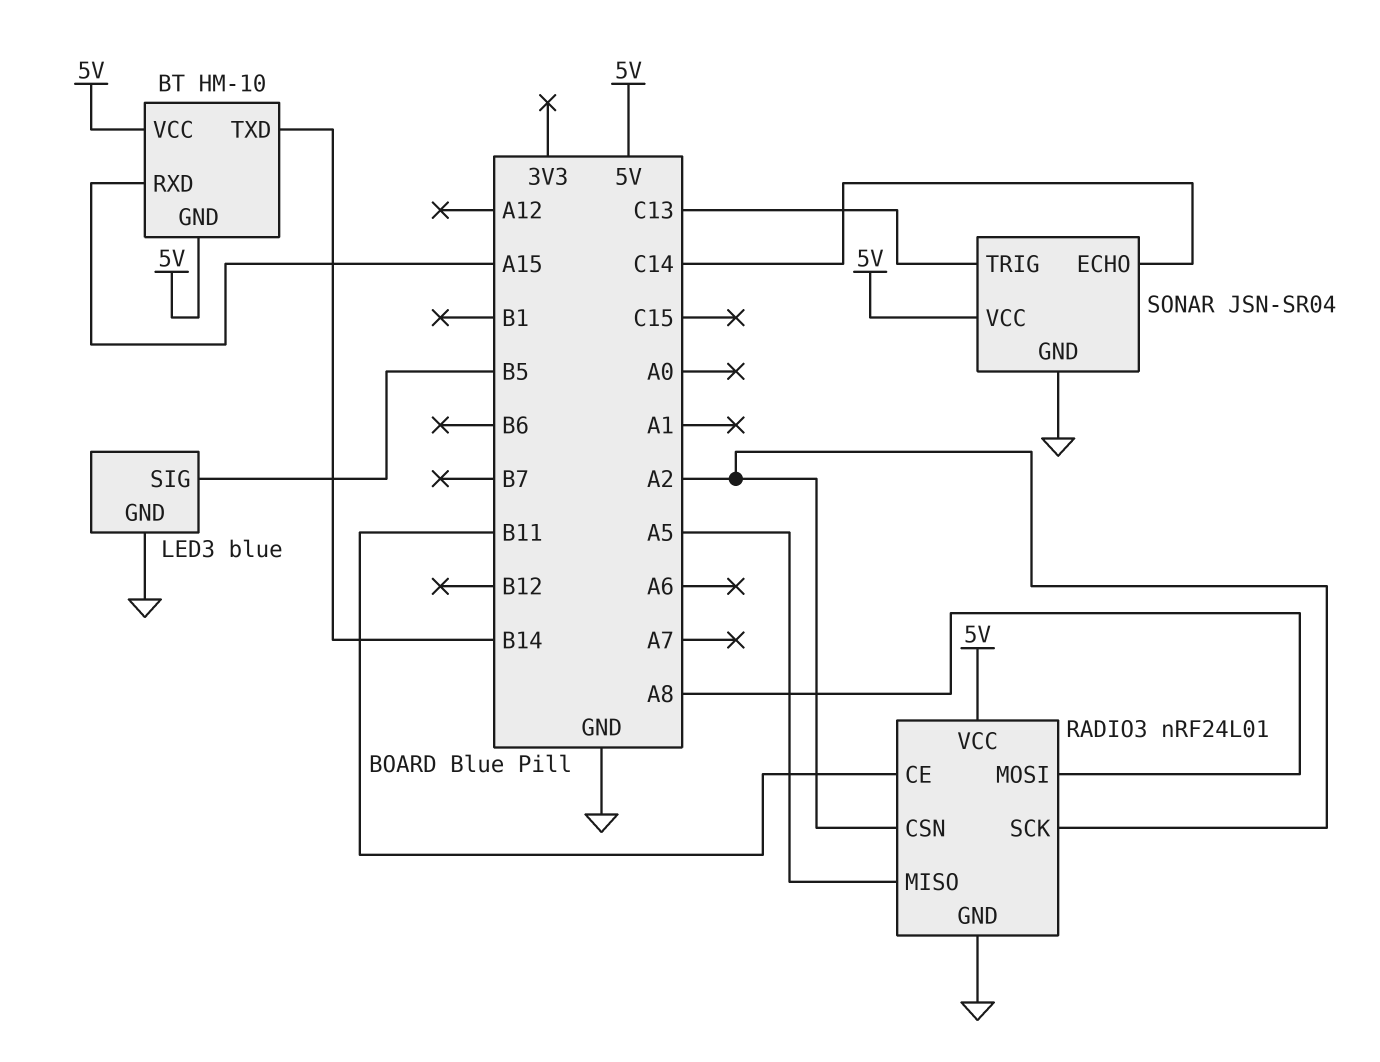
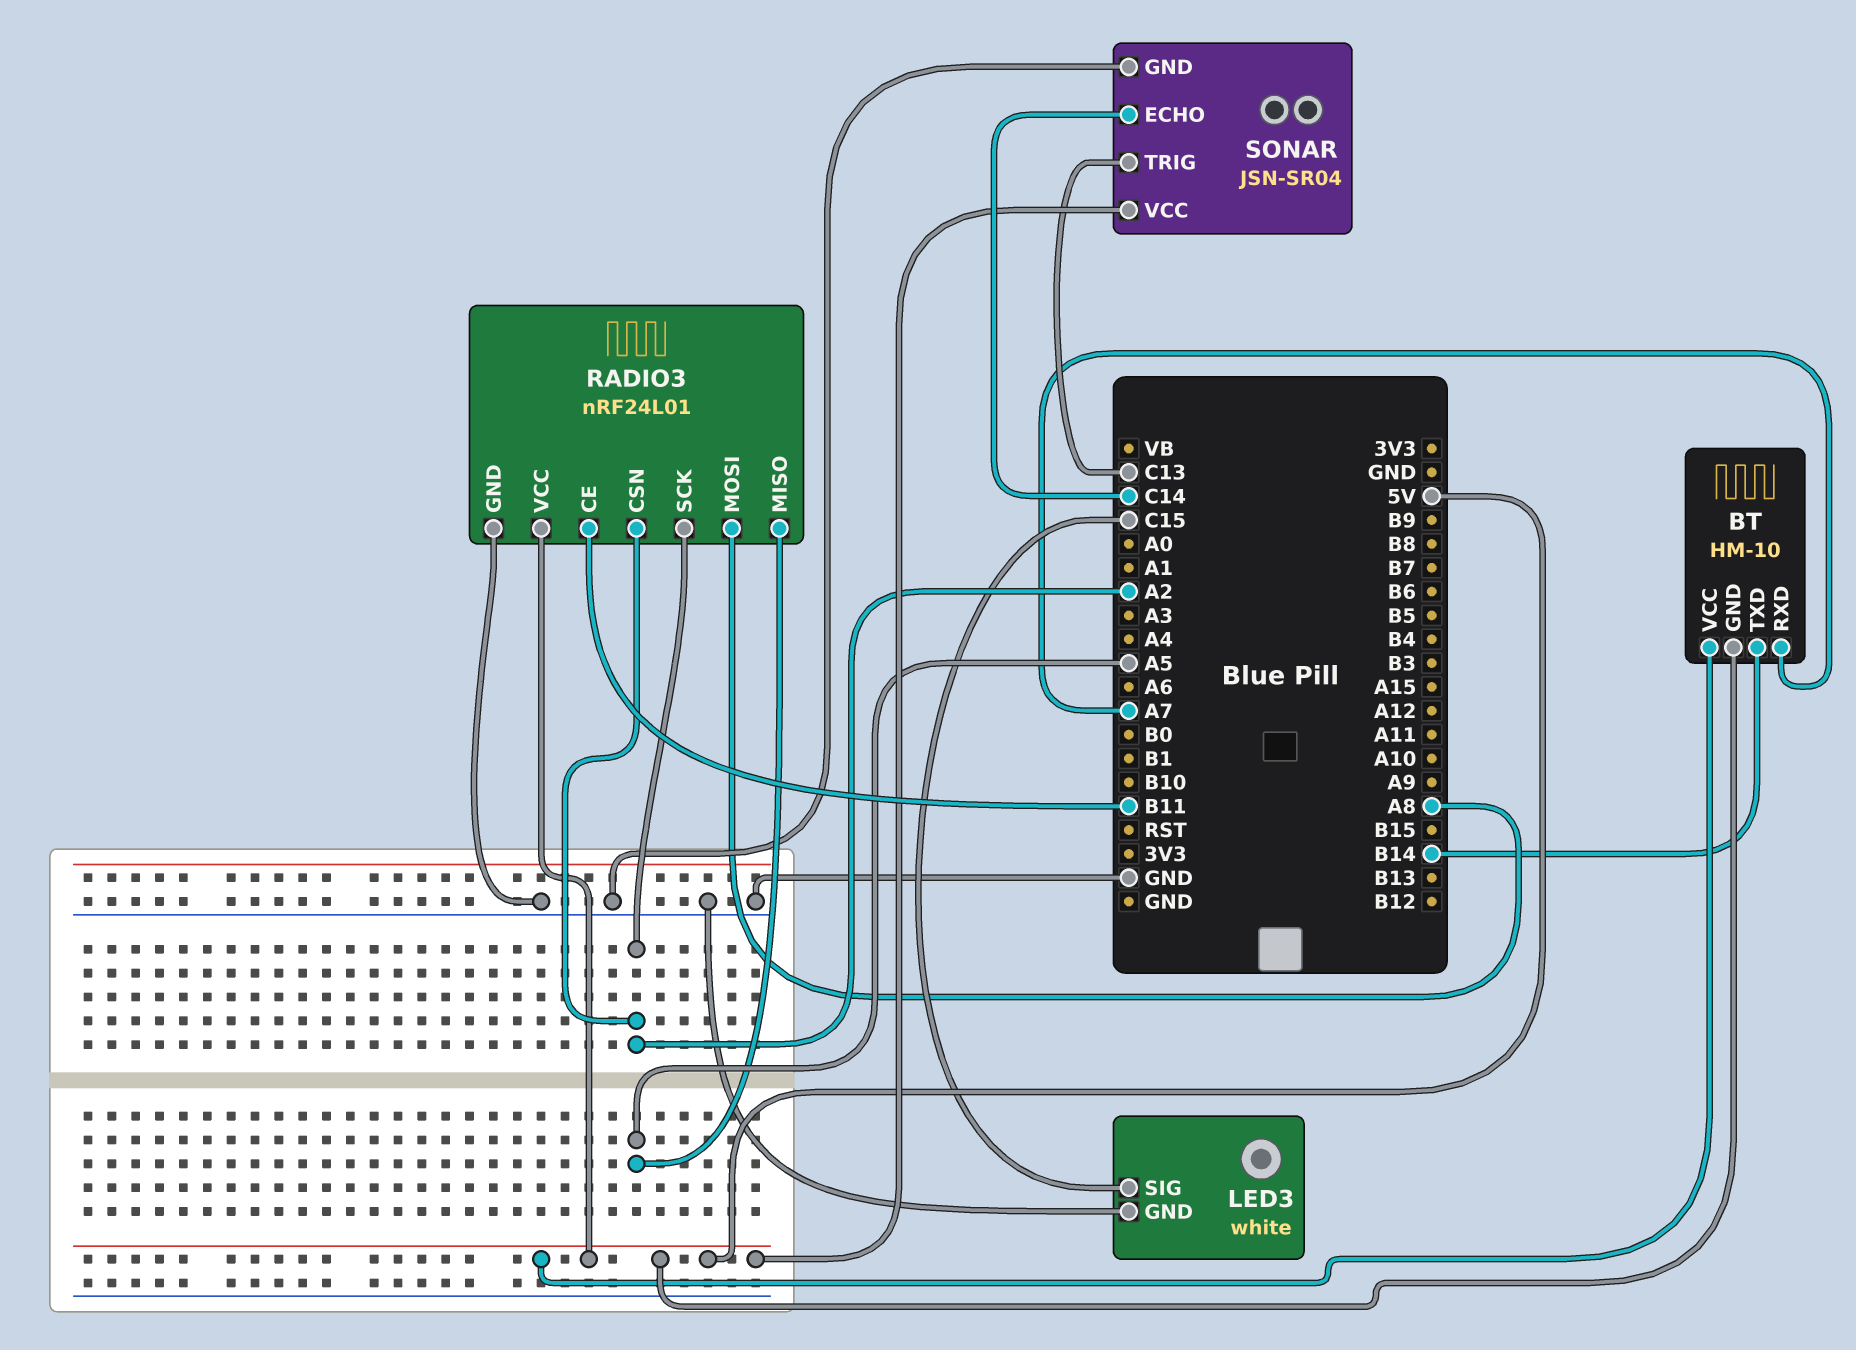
BT pin RXD: A15 -> A7
LED3: blue -> white
LED3 pin SIG: B5 -> C15

